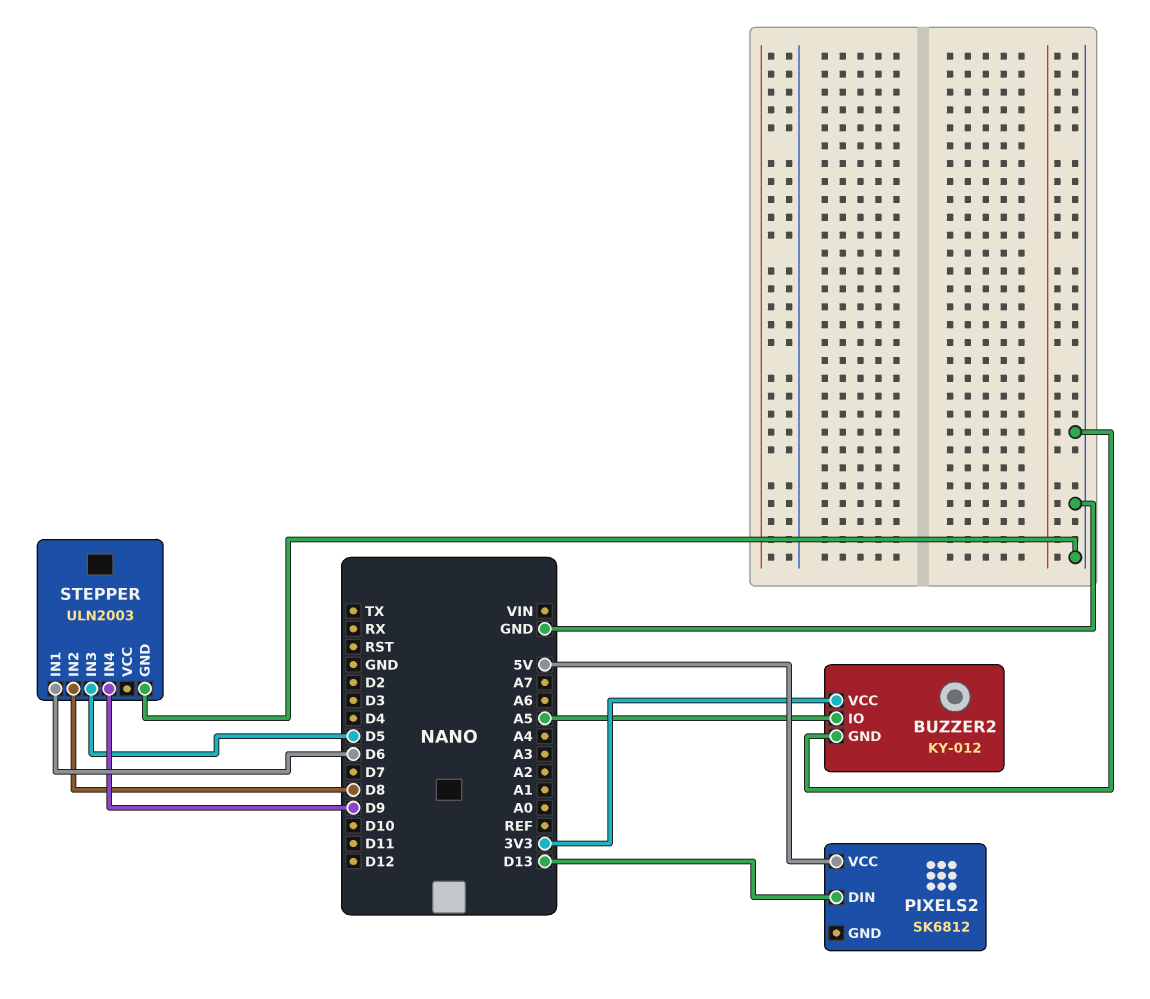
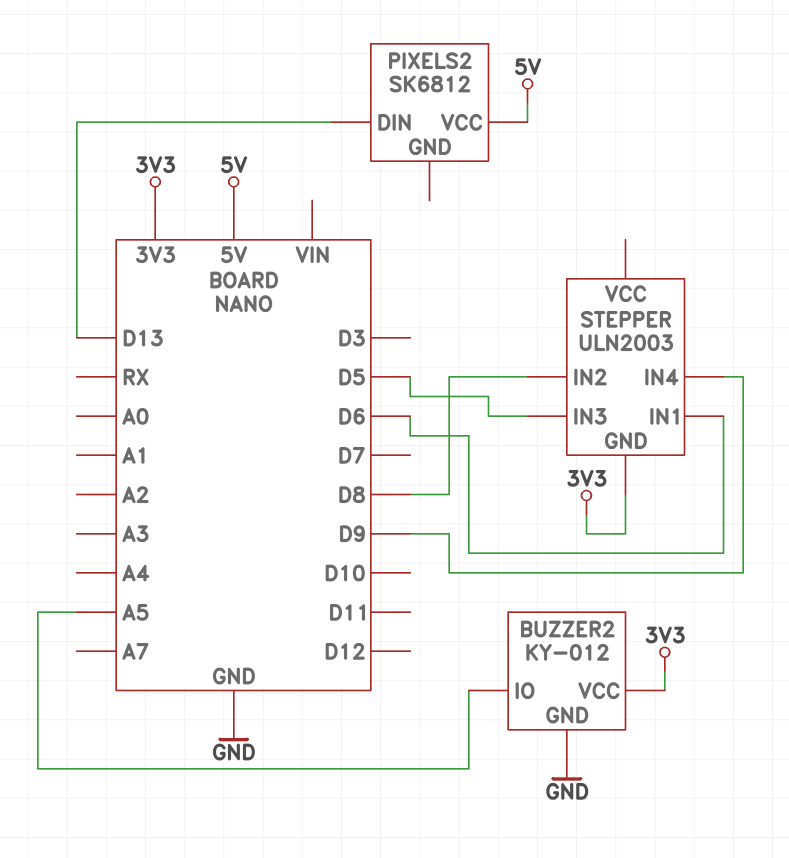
STEPPER pin GND: GND -> 3V3

